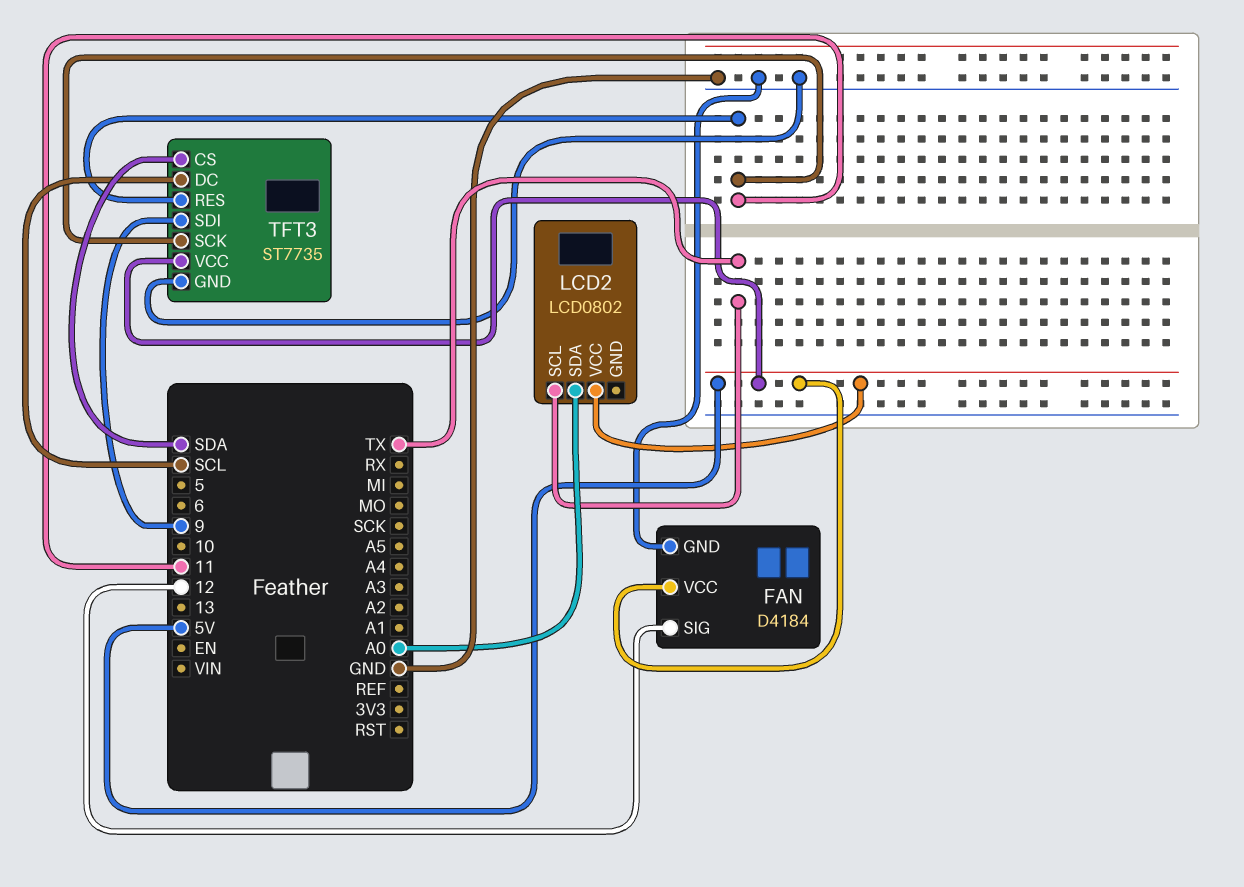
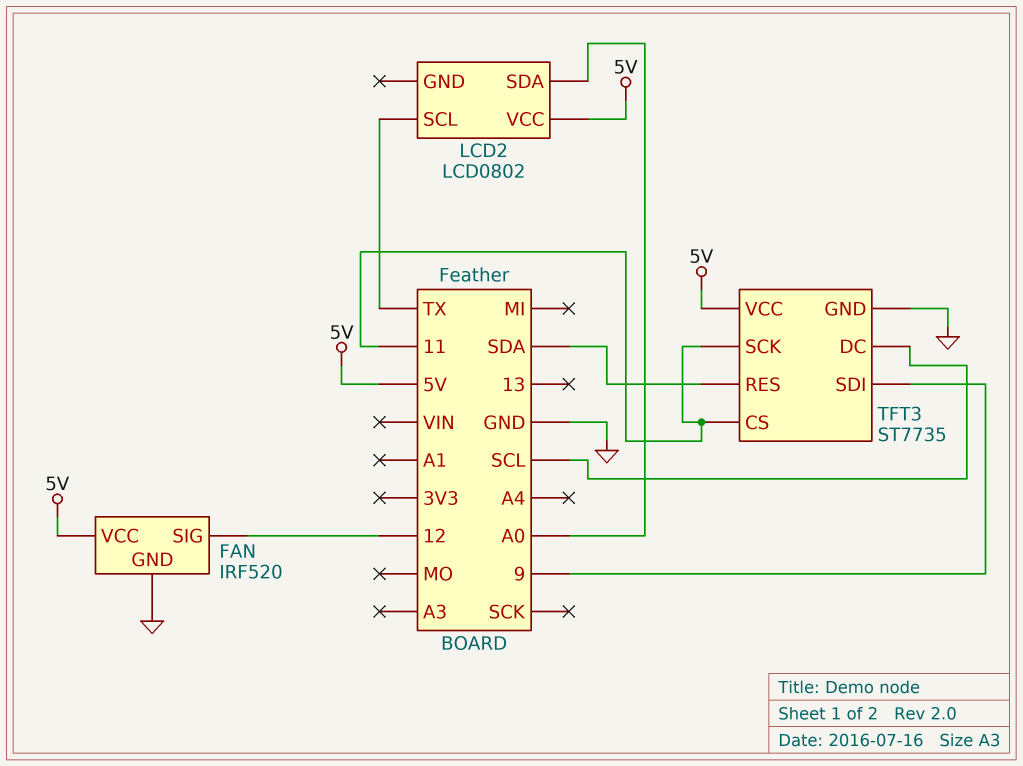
FAN: D4184 -> IRF520
TFT3 pin CS: SDA -> 11
TFT3 pin RES: 11 -> SDA

